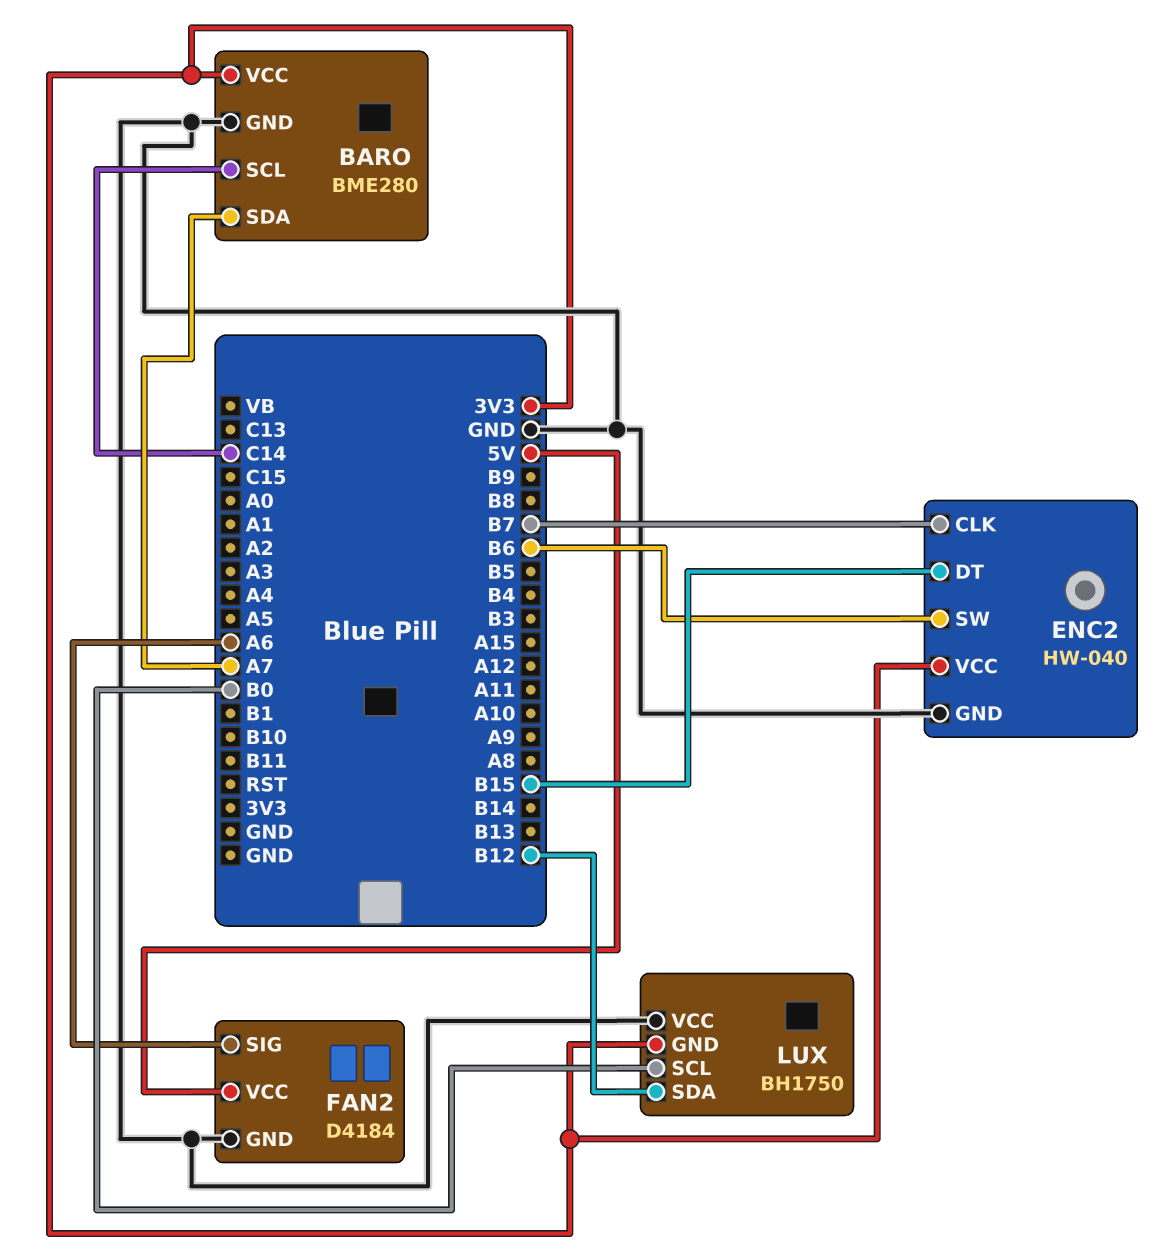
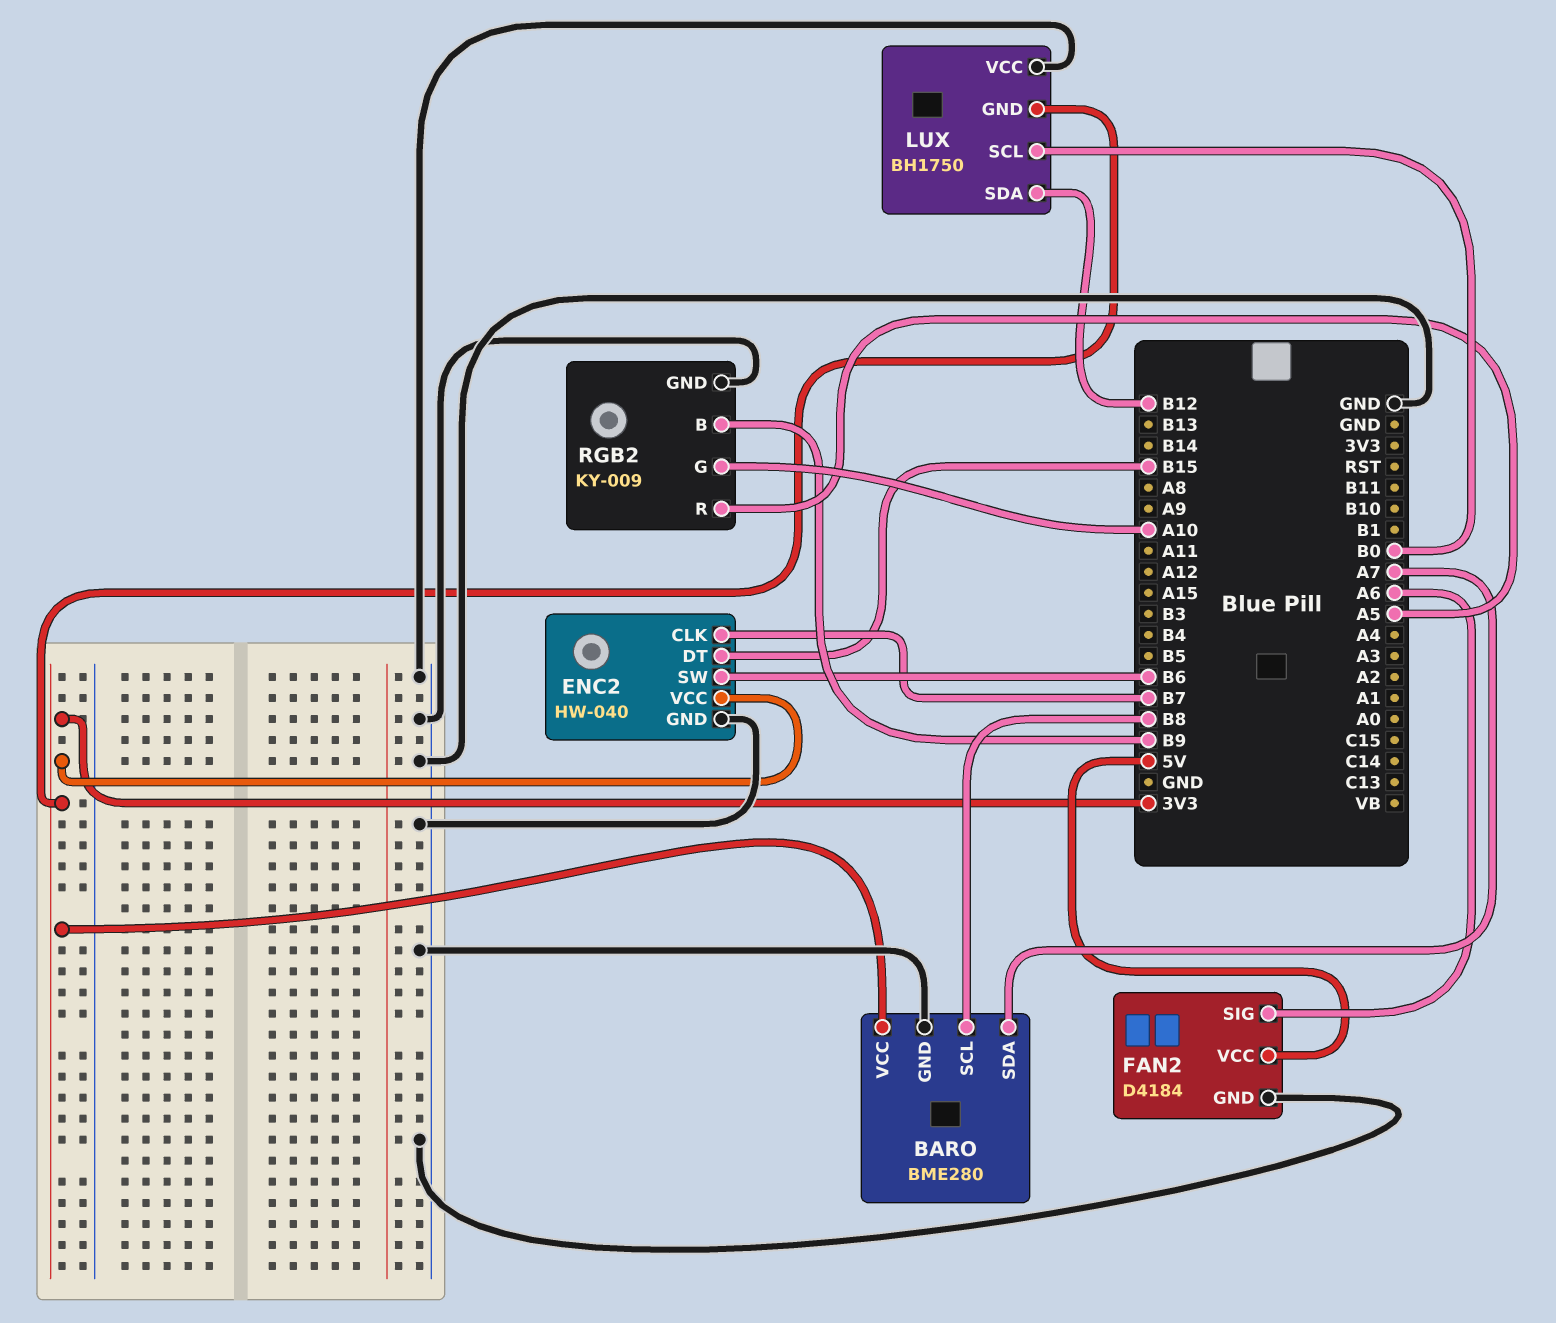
BARO pin SCL: C14 -> B8
RGB2: none -> KY-009
RGB2 pin B: none -> B9
RGB2 pin G: none -> A10
RGB2 pin GND: none -> GND
RGB2 pin R: none -> A5

